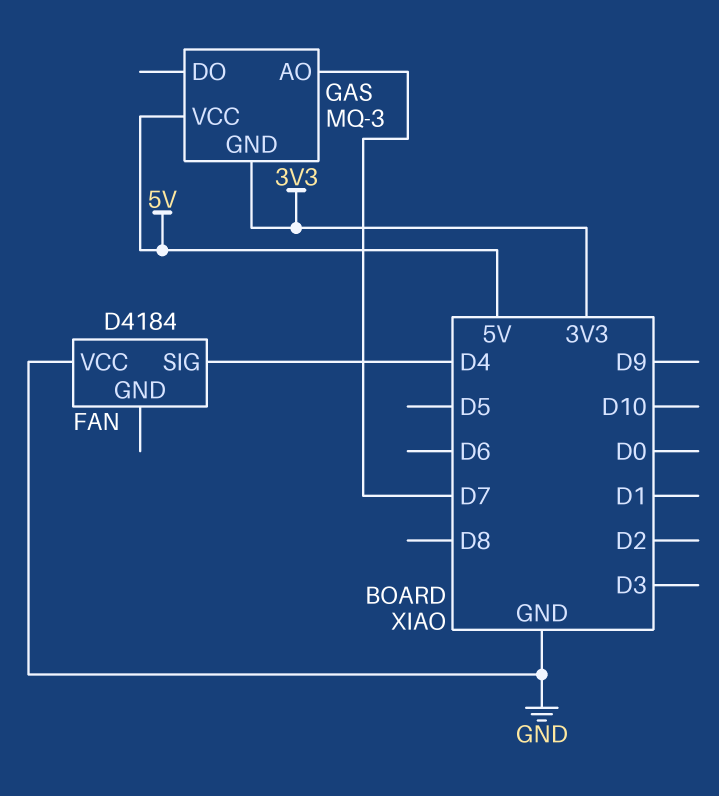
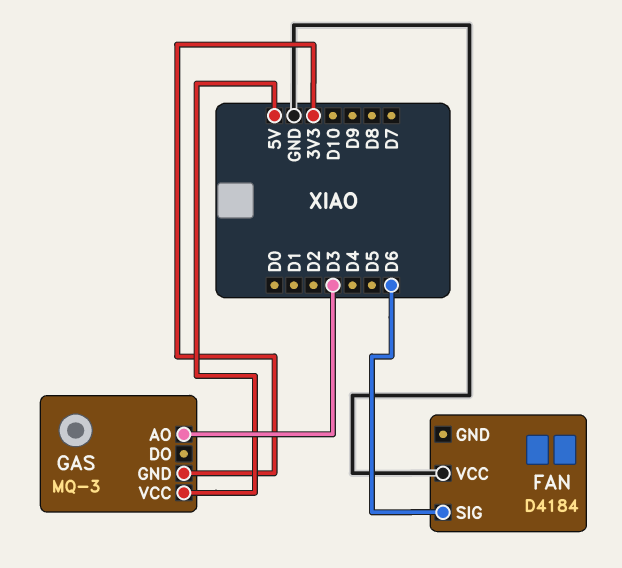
FAN pin SIG: D4 -> D6
GAS pin AO: D7 -> D3

